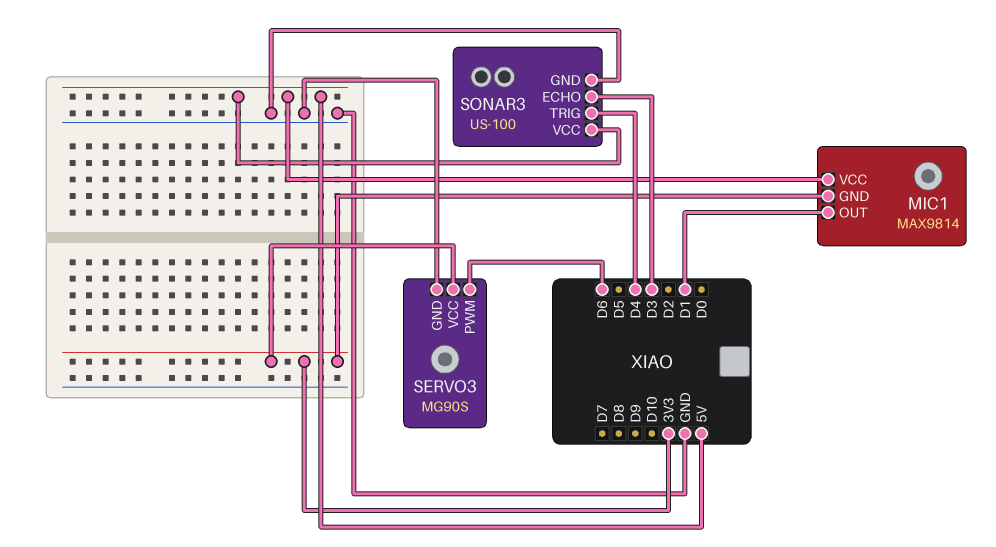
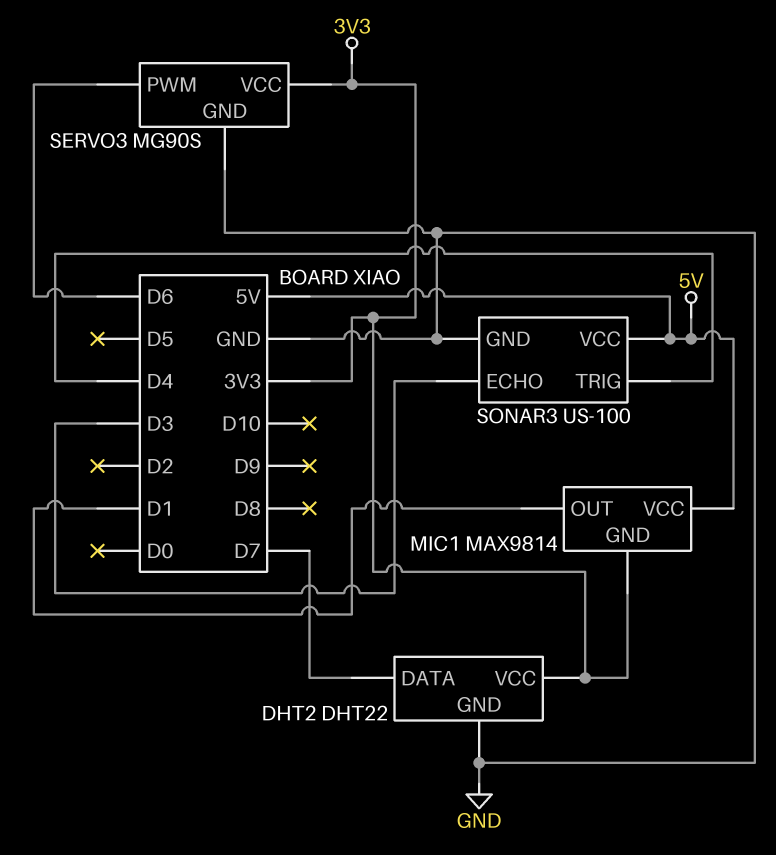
DHT2: none -> DHT22
DHT2 pin DATA: none -> D7
DHT2 pin GND: none -> GND
DHT2 pin VCC: none -> 3V3

